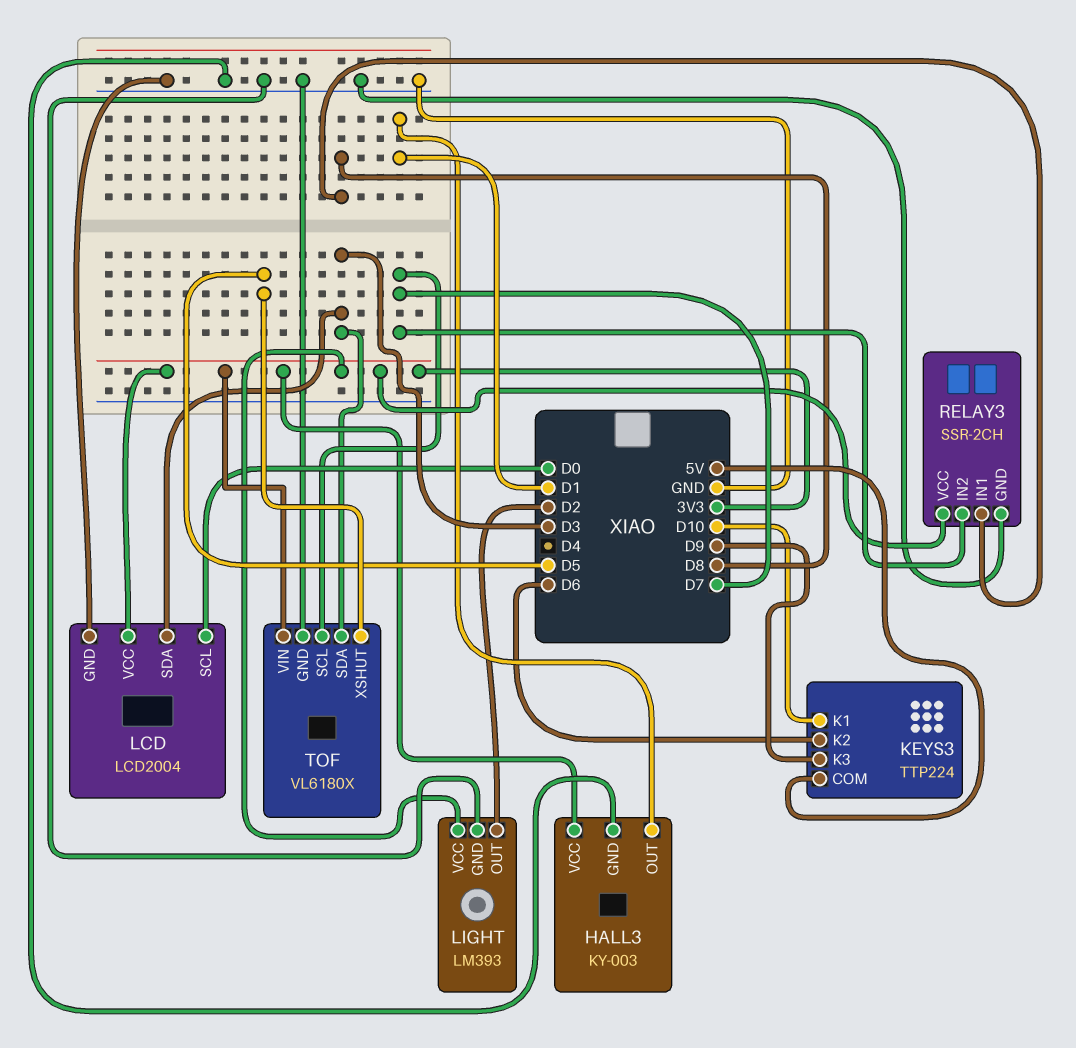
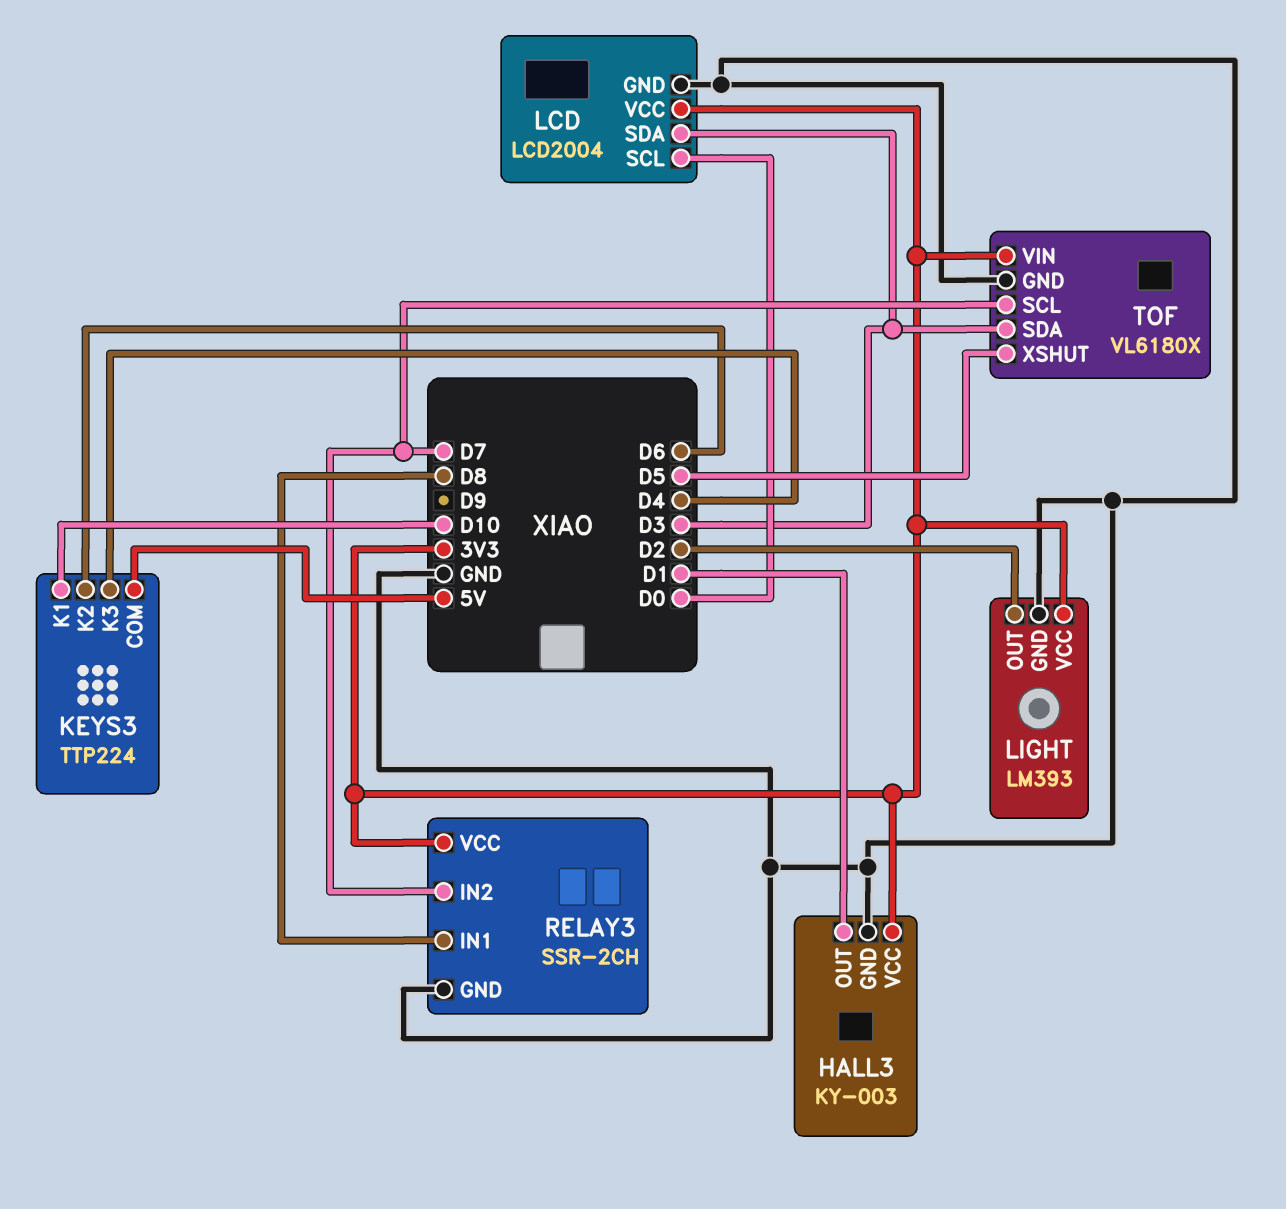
KEYS3 pin K3: D9 -> D4

